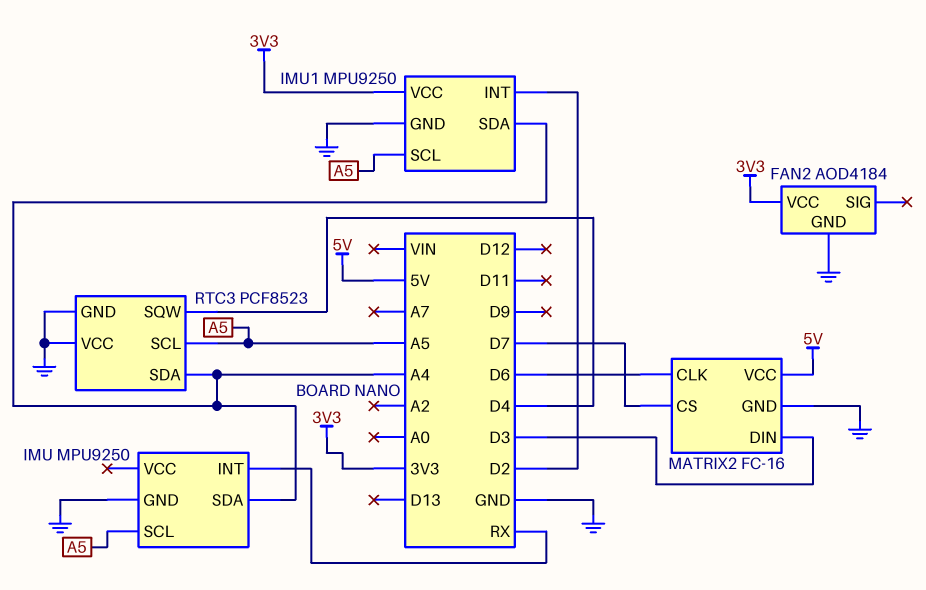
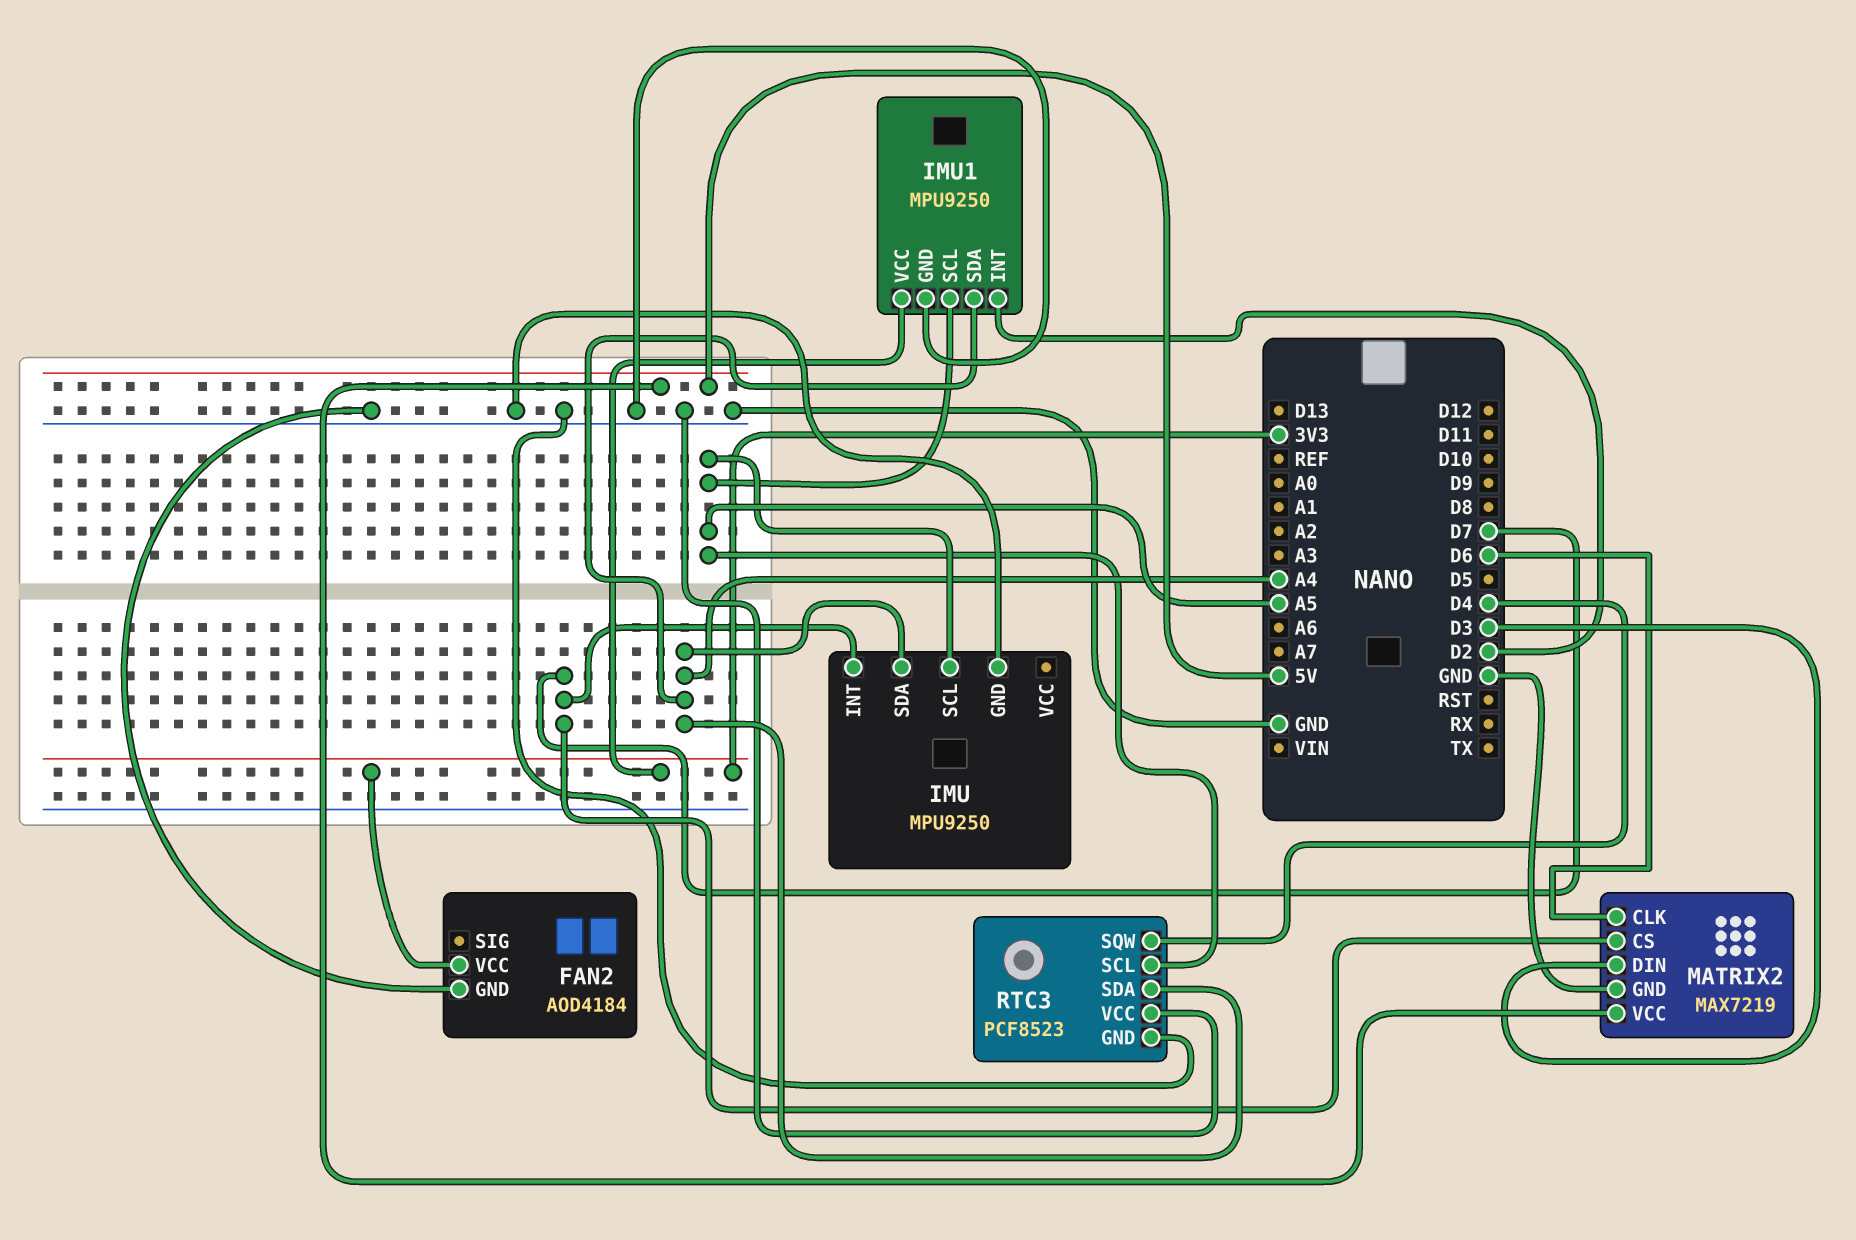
IMU pin INT: RX -> D7
MATRIX2: FC-16 -> MAX7219

